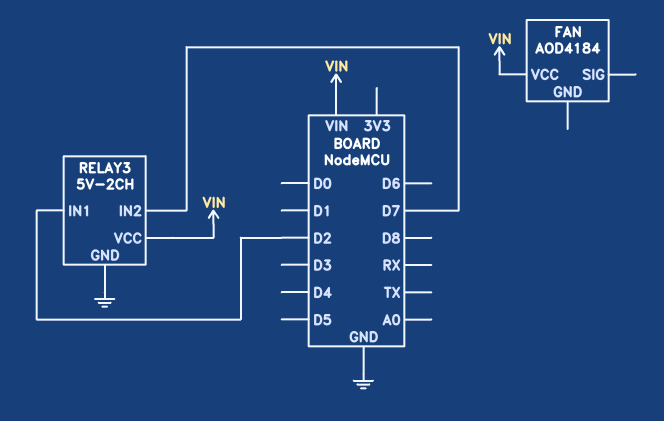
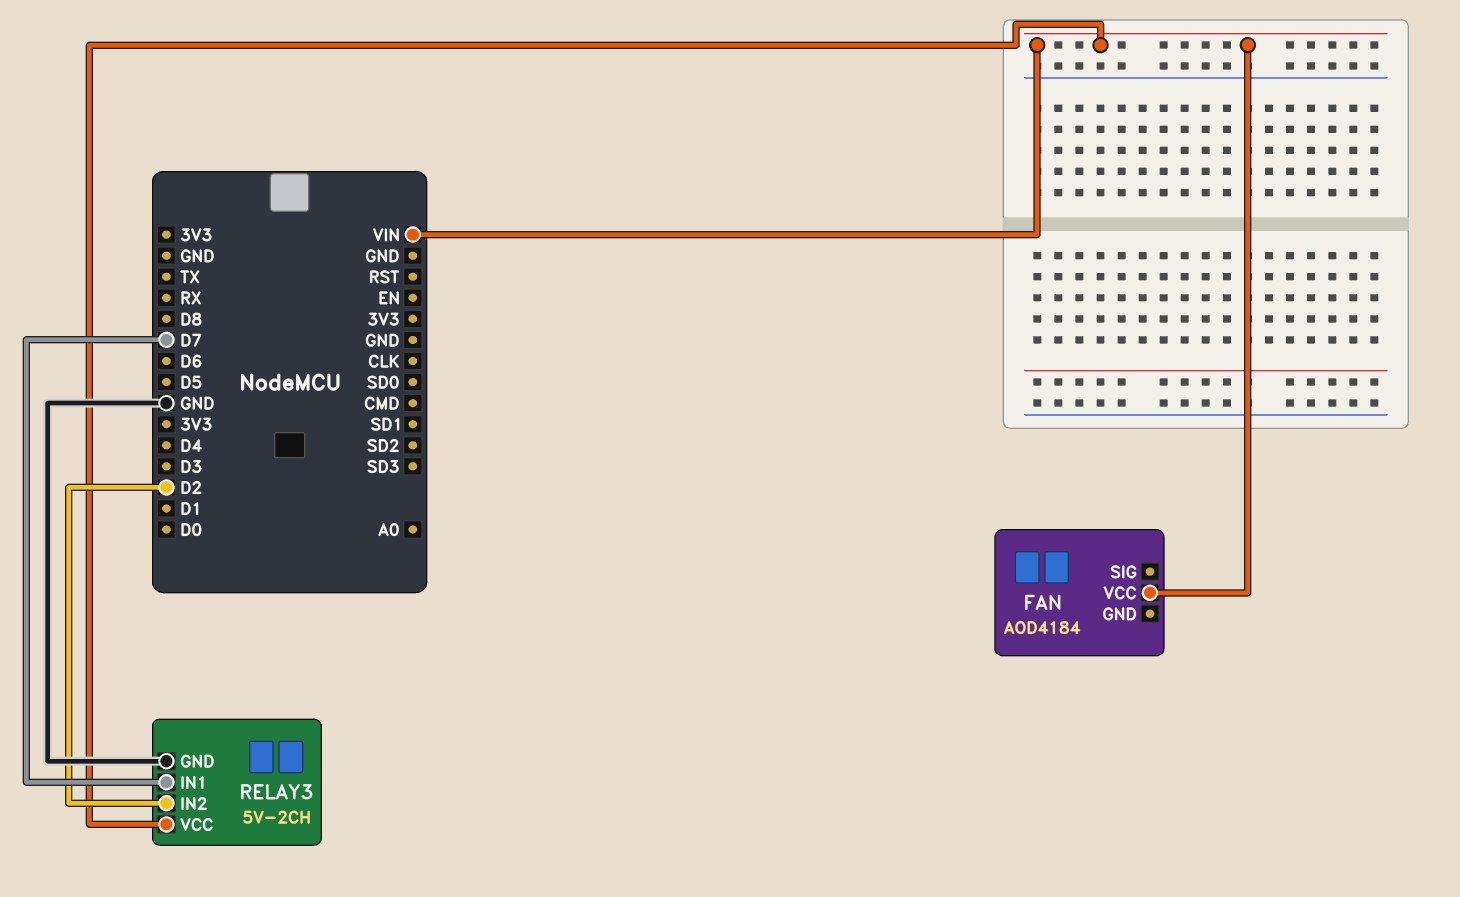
RELAY3 pin IN1: D2 -> D7
RELAY3 pin IN2: D7 -> D2

